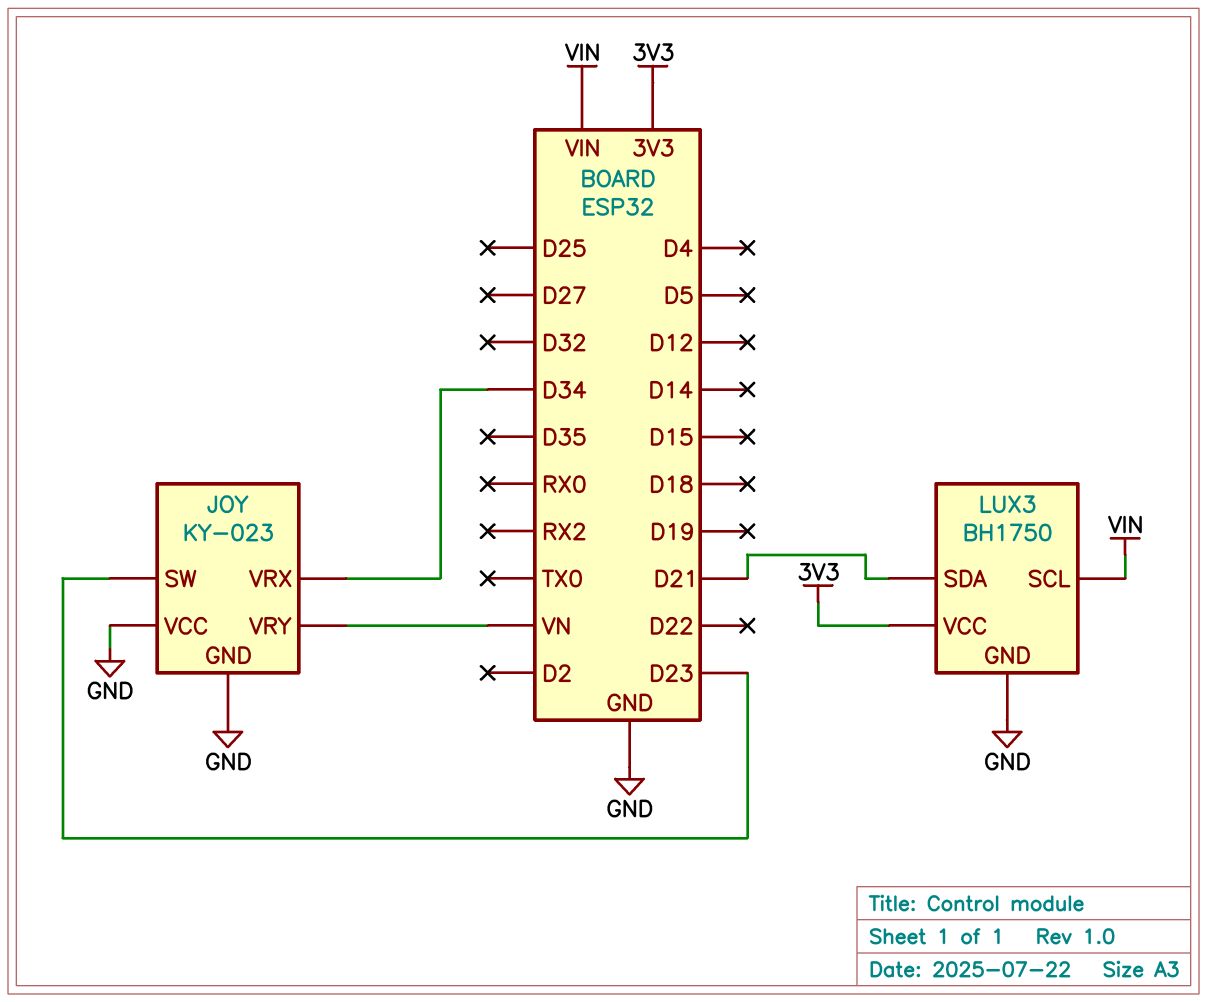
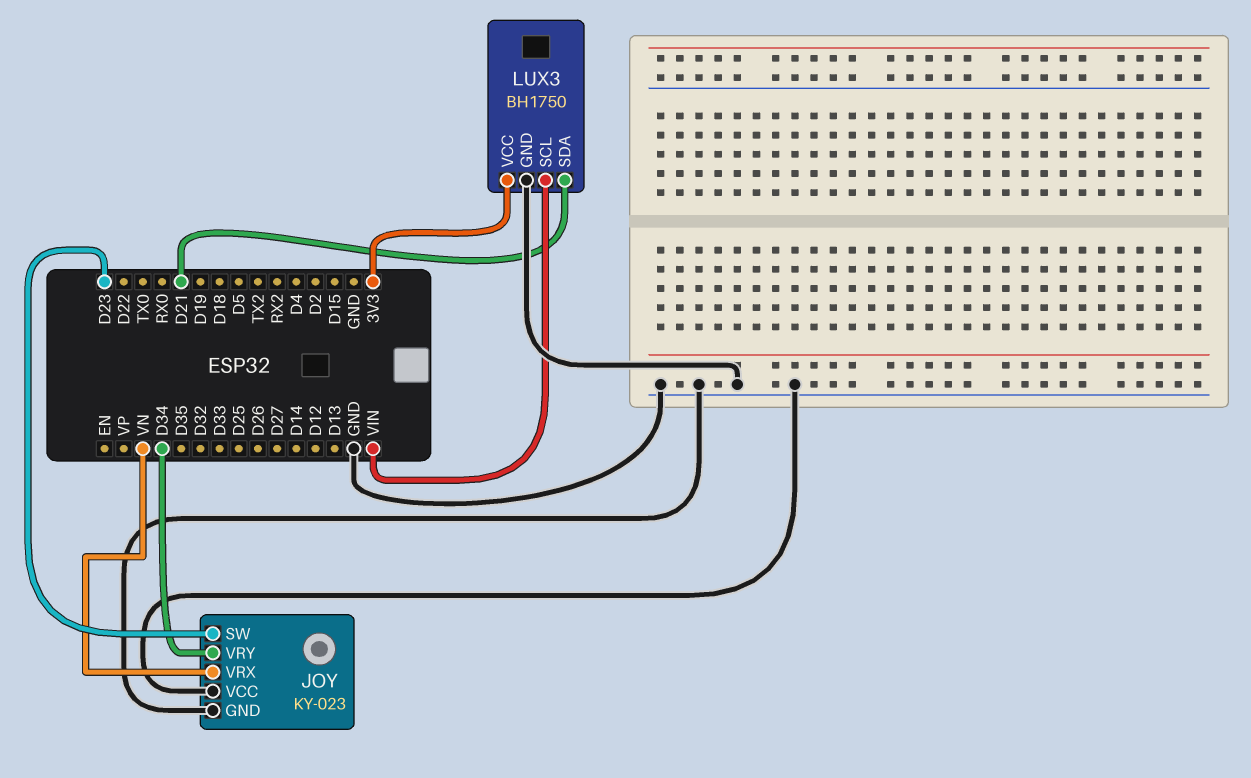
JOY pin VRX: D34 -> VN
JOY pin VRY: VN -> D34

